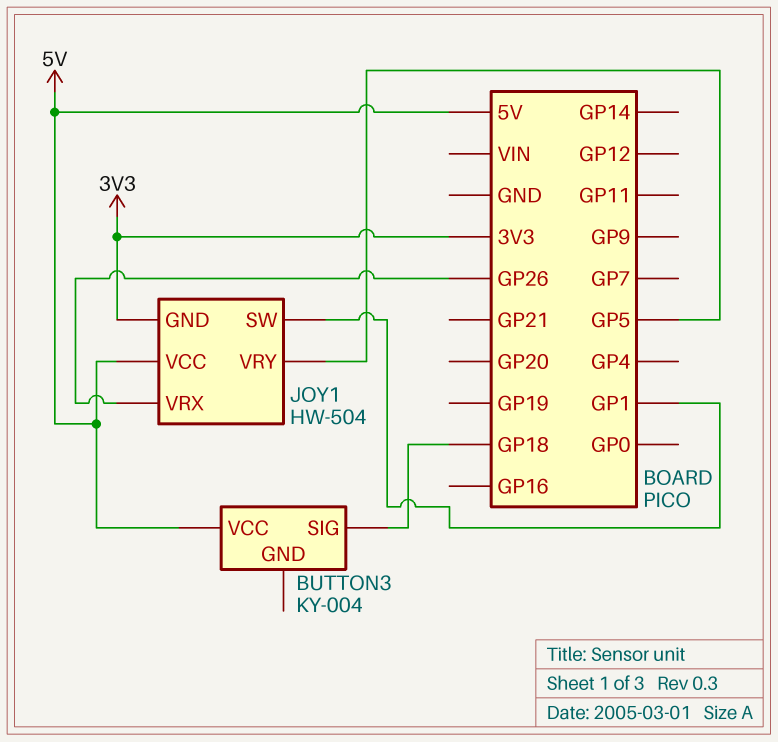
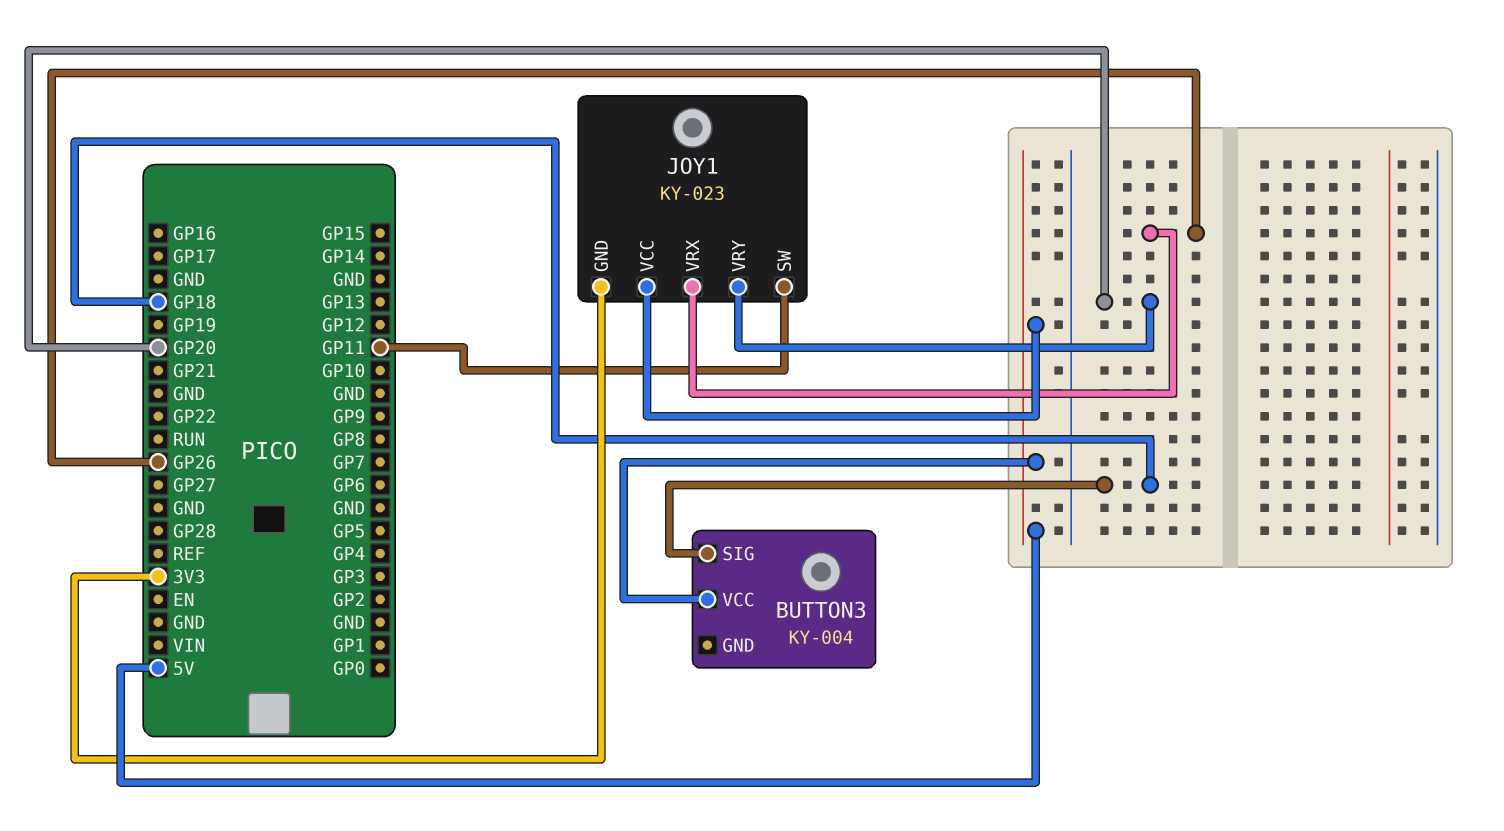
JOY1: HW-504 -> KY-023
JOY1 pin SW: GP1 -> GP11
JOY1 pin VRY: GP5 -> GP20

